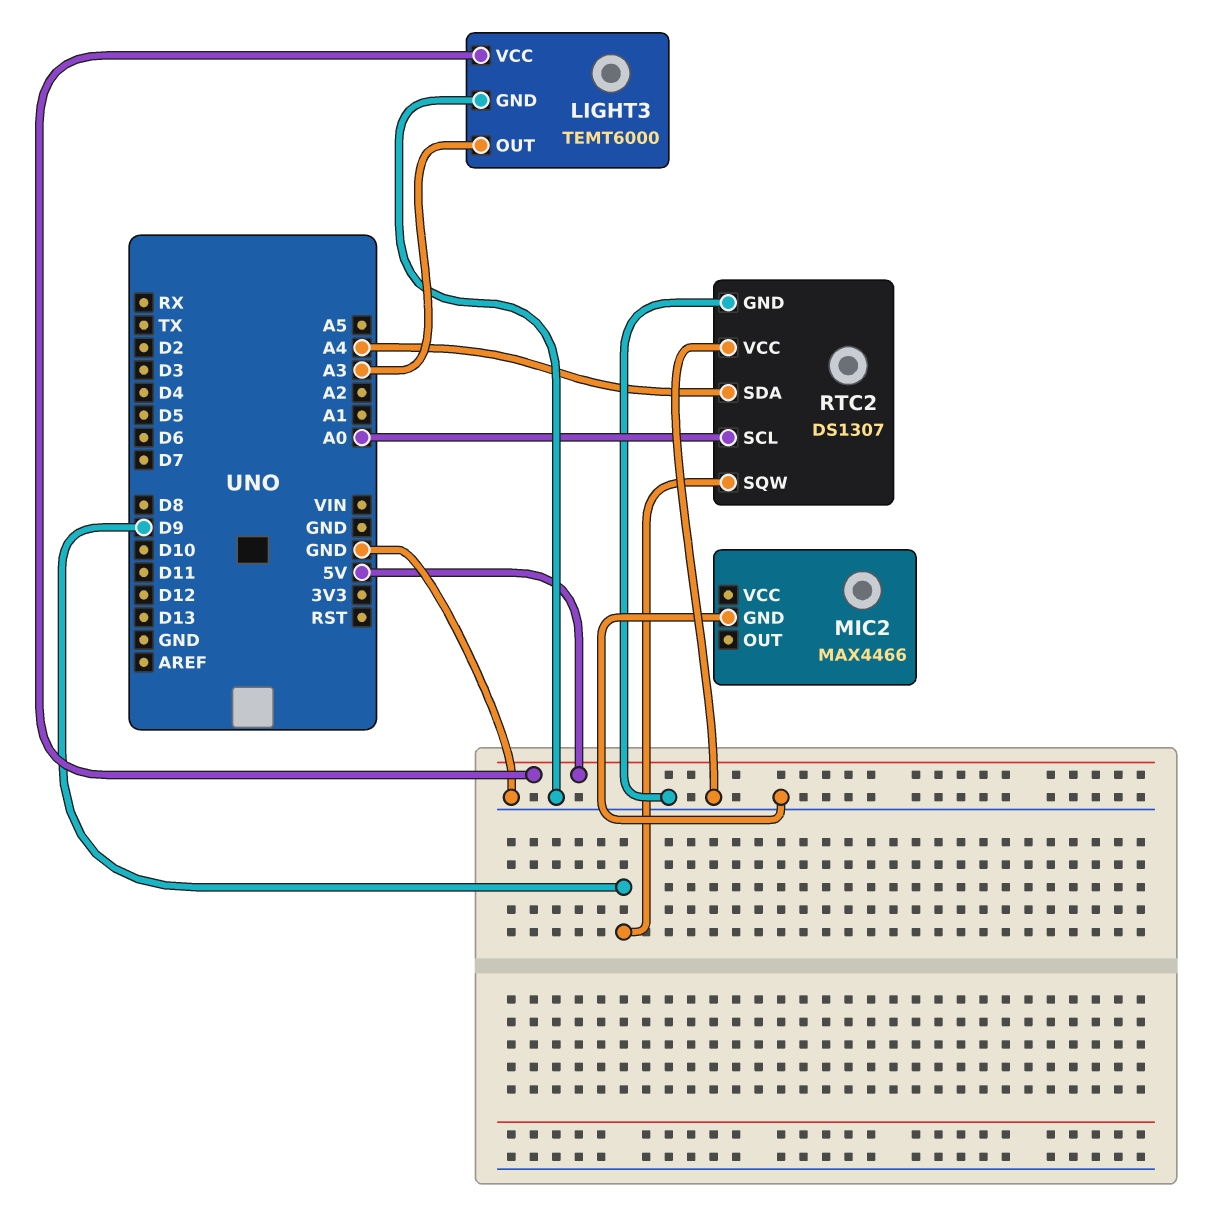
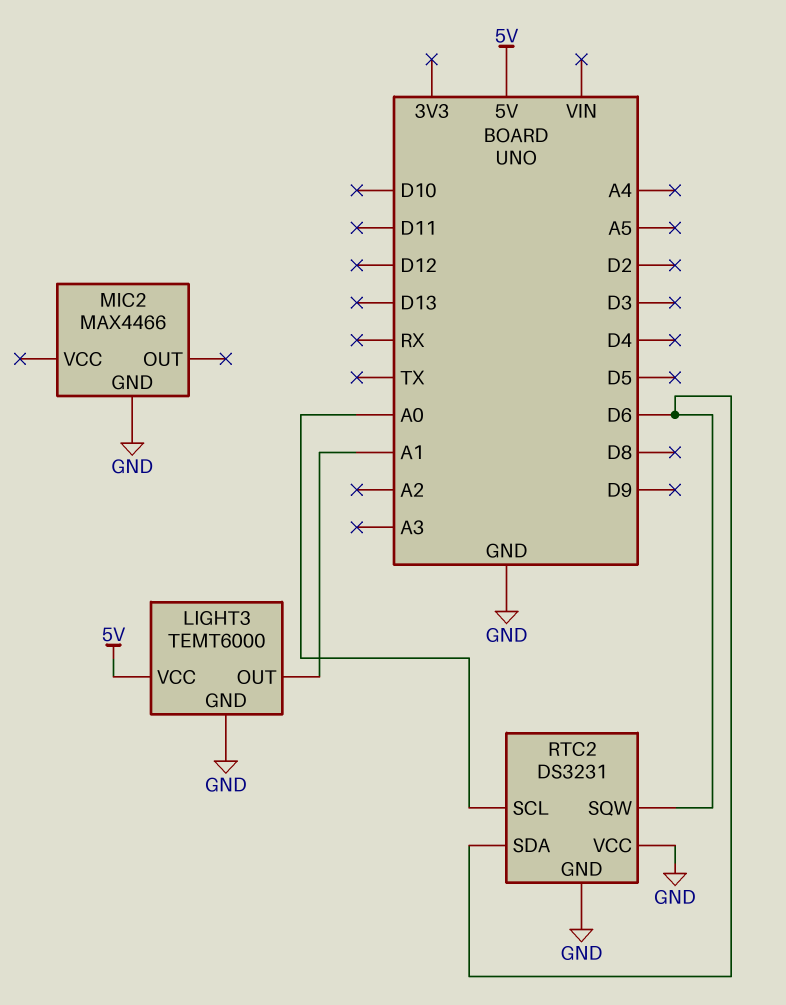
LIGHT3 pin OUT: A3 -> A1
RTC2: DS1307 -> DS3231
RTC2 pin SDA: A4 -> D6
RTC2 pin SQW: D9 -> D6

